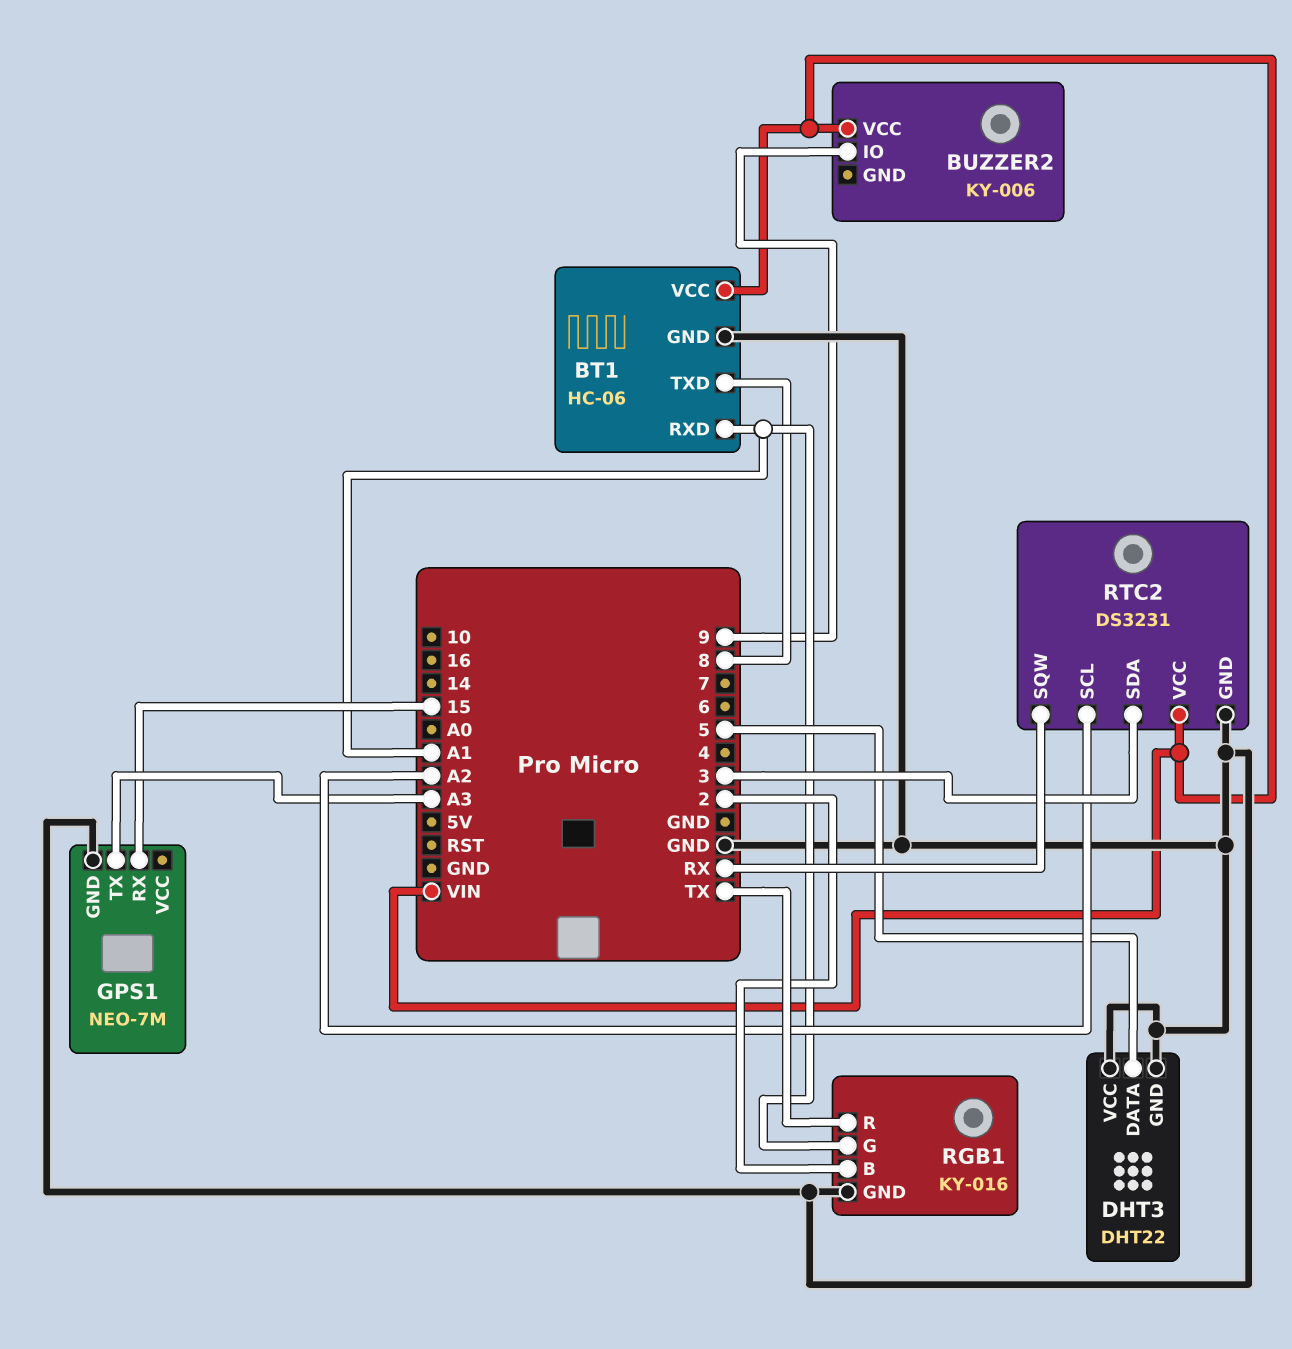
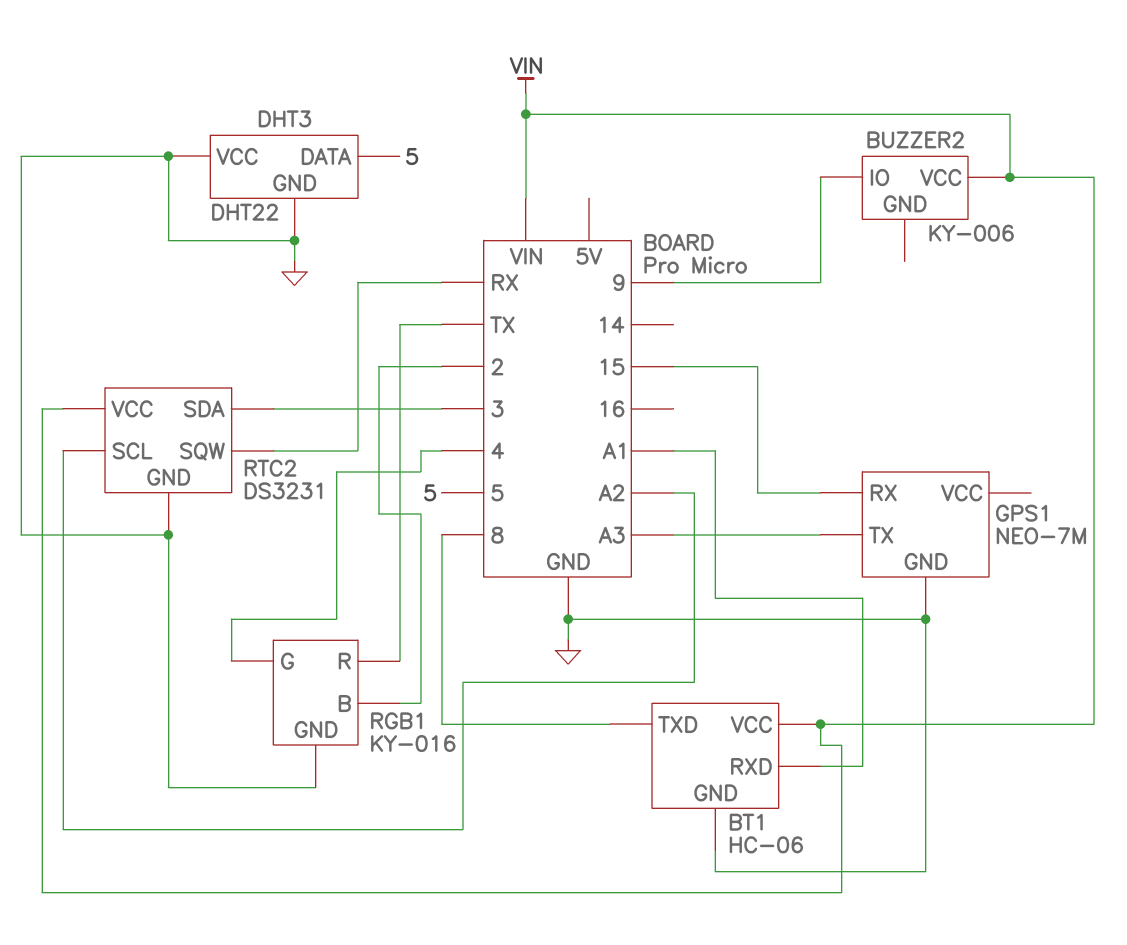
RGB1 pin G: A1 -> 4

